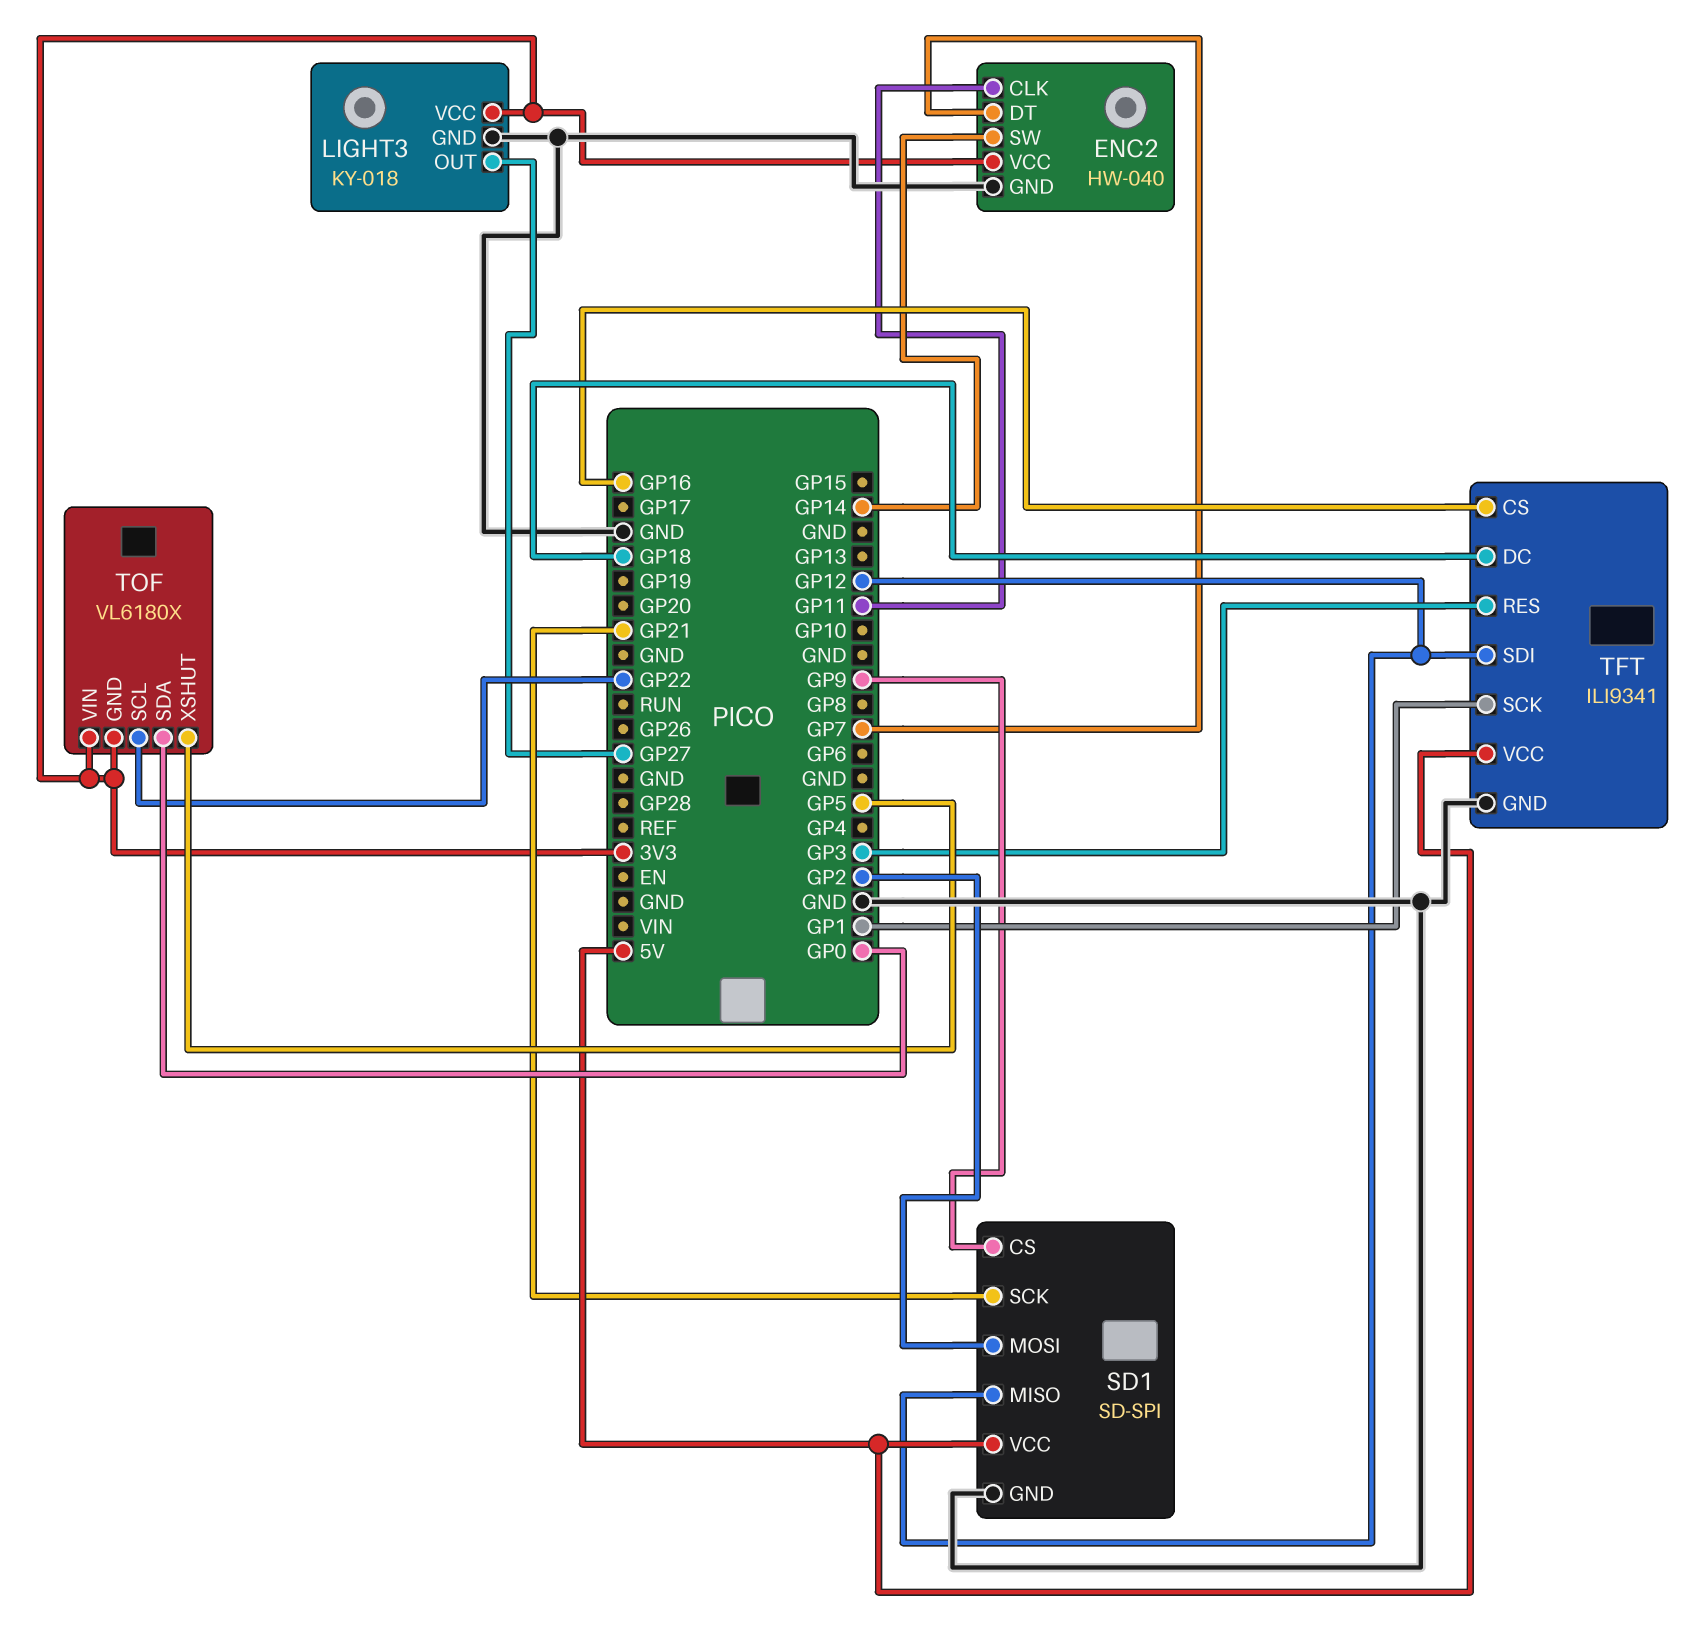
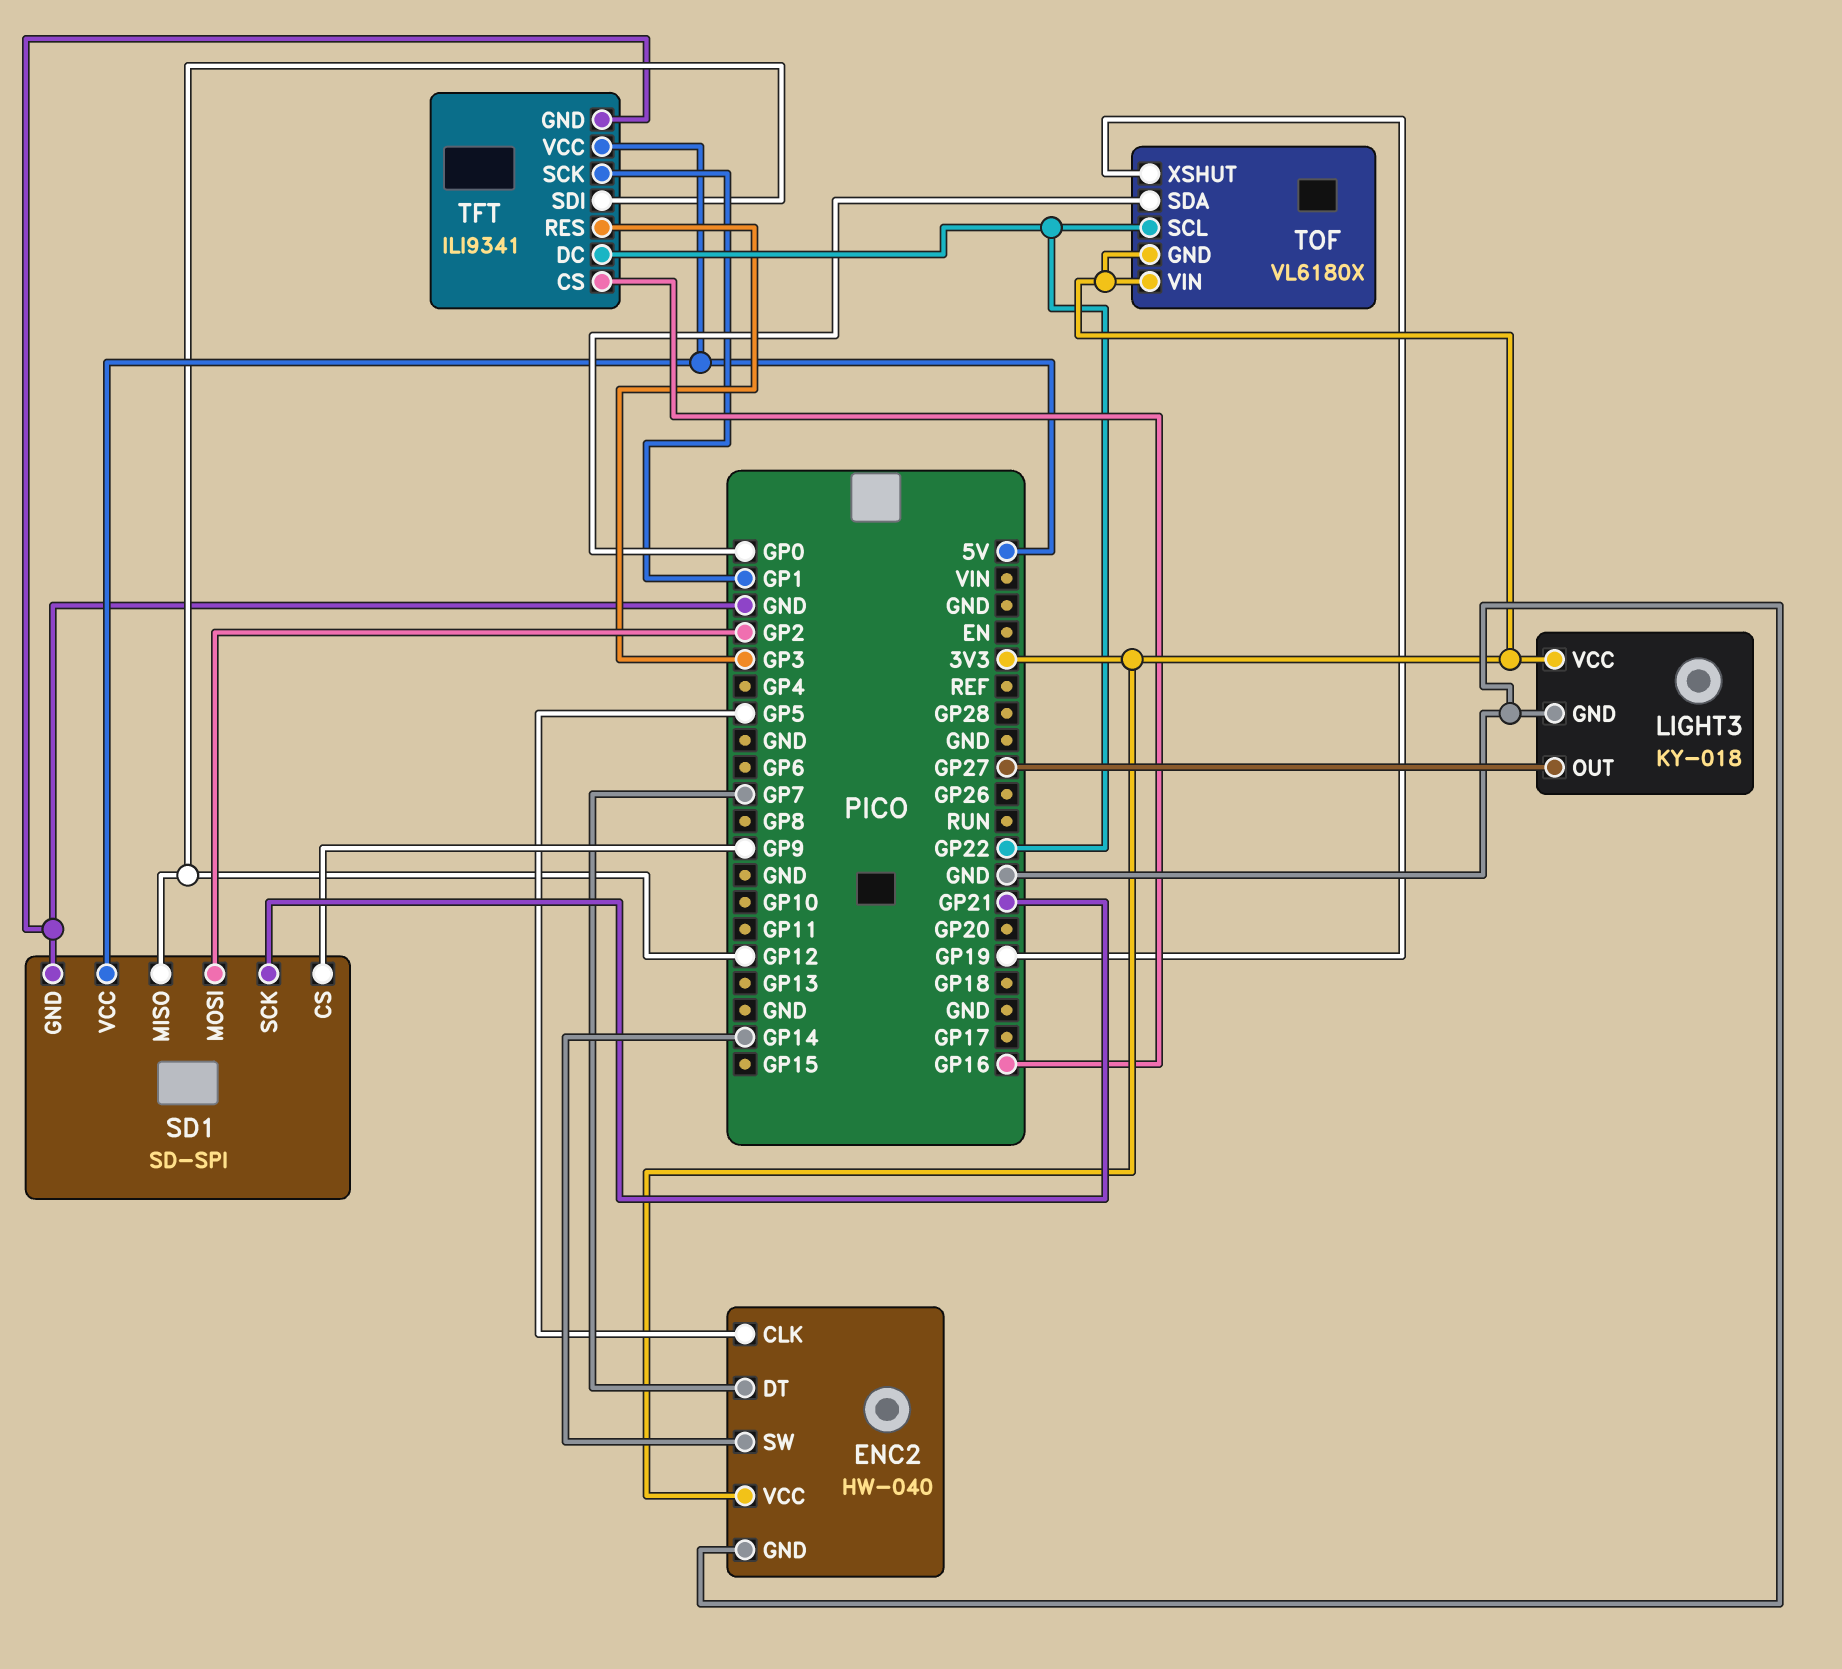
ENC2 pin CLK: GP11 -> GP5
TFT pin DC: GP18 -> GP22
TOF pin XSHUT: GP5 -> GP19

